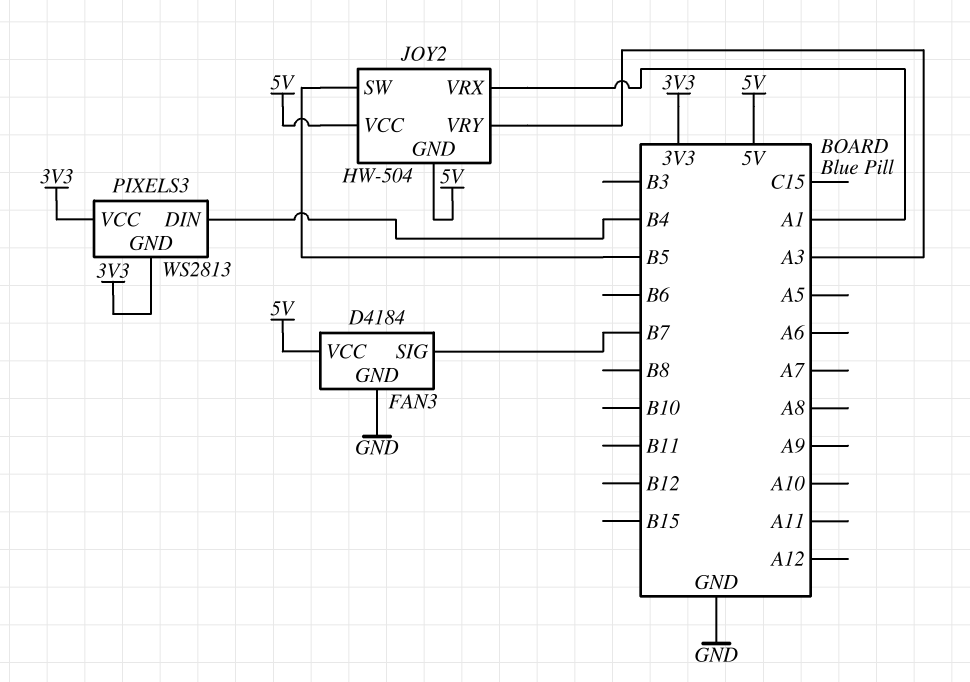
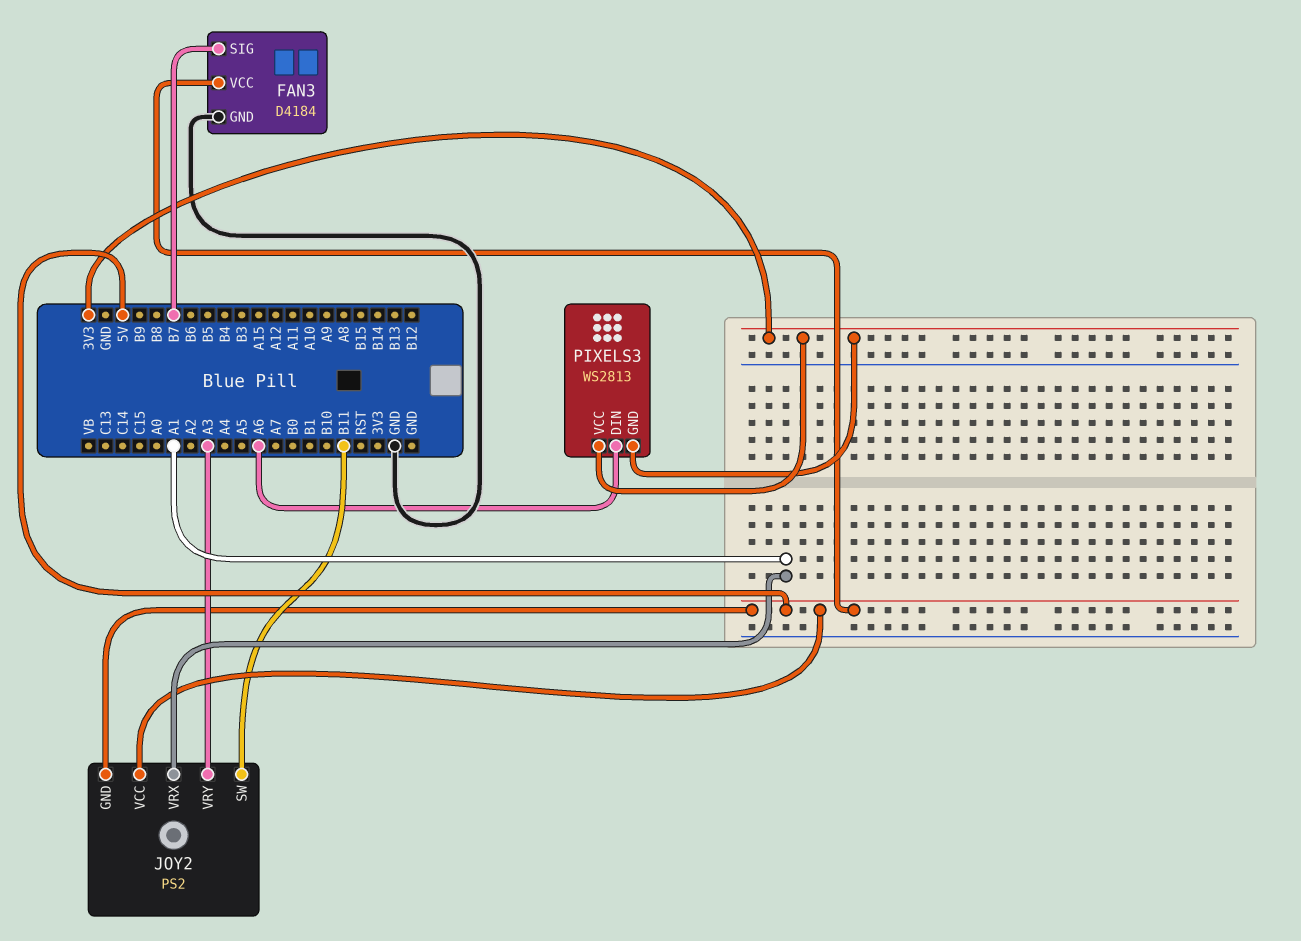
JOY2: HW-504 -> PS2
JOY2 pin SW: B5 -> B11
PIXELS3 pin DIN: B4 -> A6

